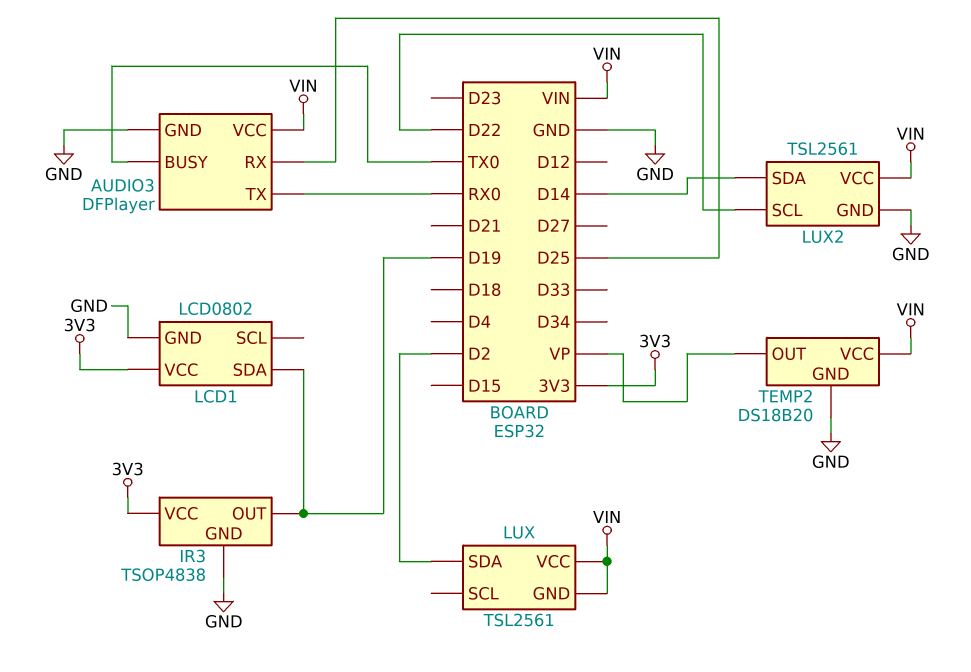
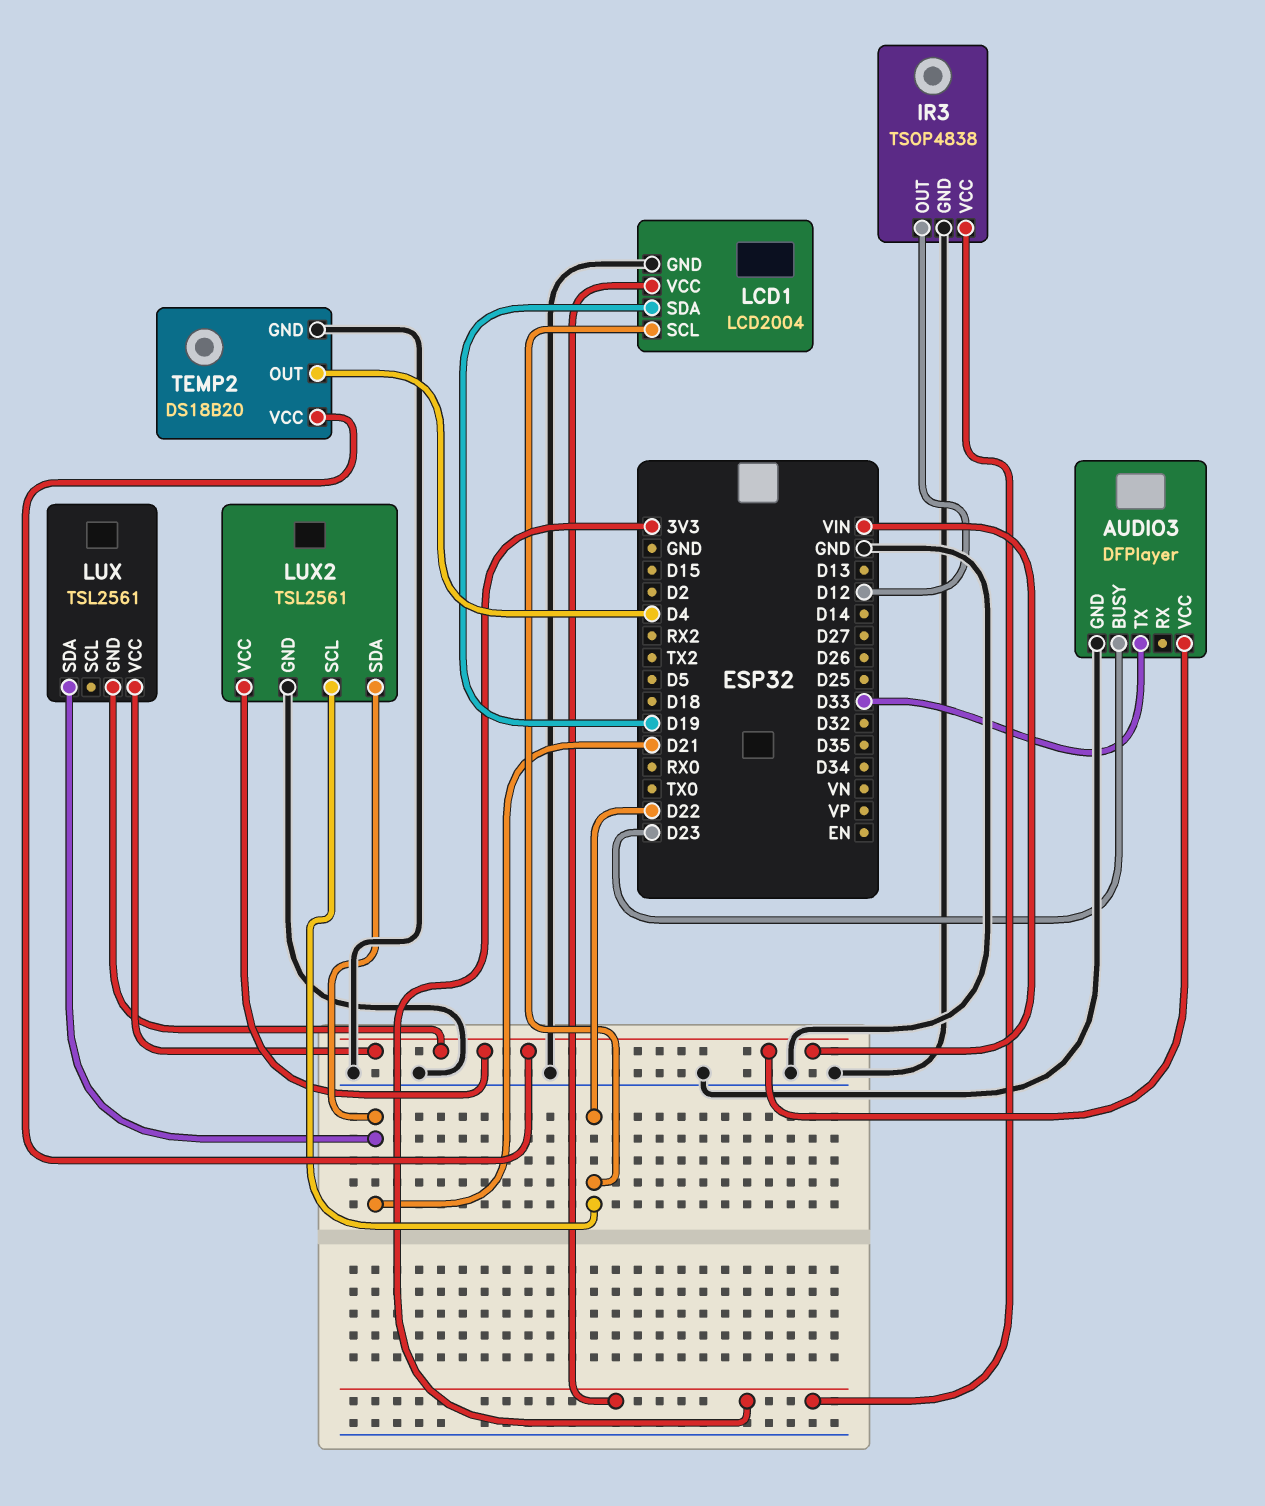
AUDIO3 pin BUSY: TX0 -> D23
AUDIO3 pin RX: D25 -> none
AUDIO3 pin TX: RX0 -> D33
IR3 pin OUT: D19 -> D12
LCD1: LCD0802 -> LCD2004
LCD1 pin SCL: none -> D22
LUX pin SDA: D2 -> D21
LUX2 pin SDA: D14 -> D21
TEMP2 pin OUT: VP -> D4

